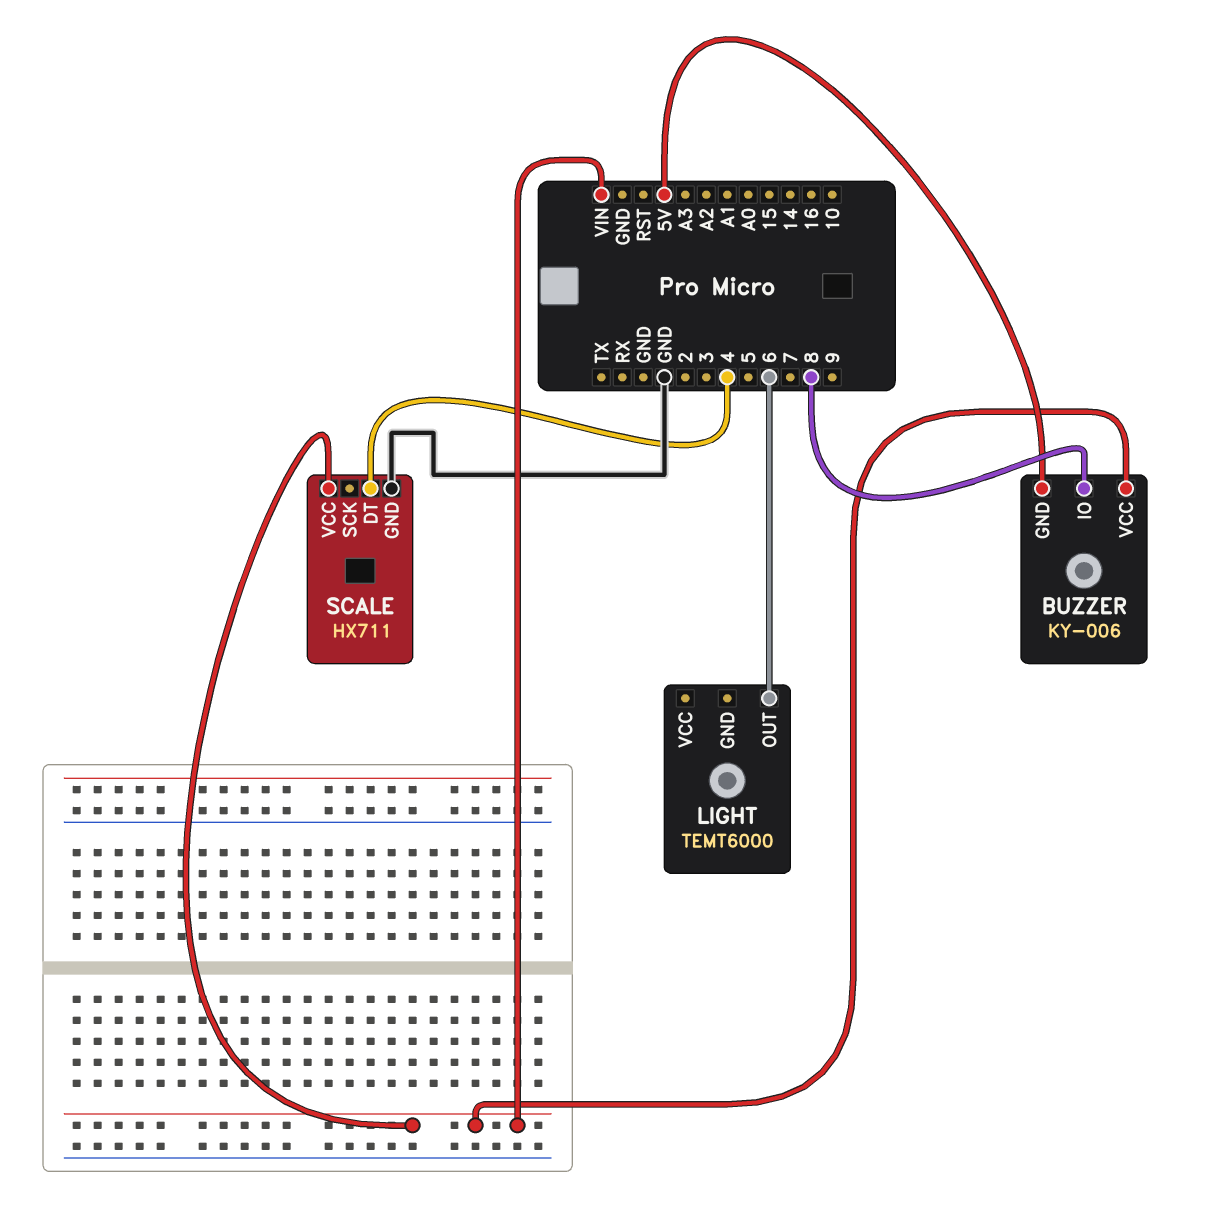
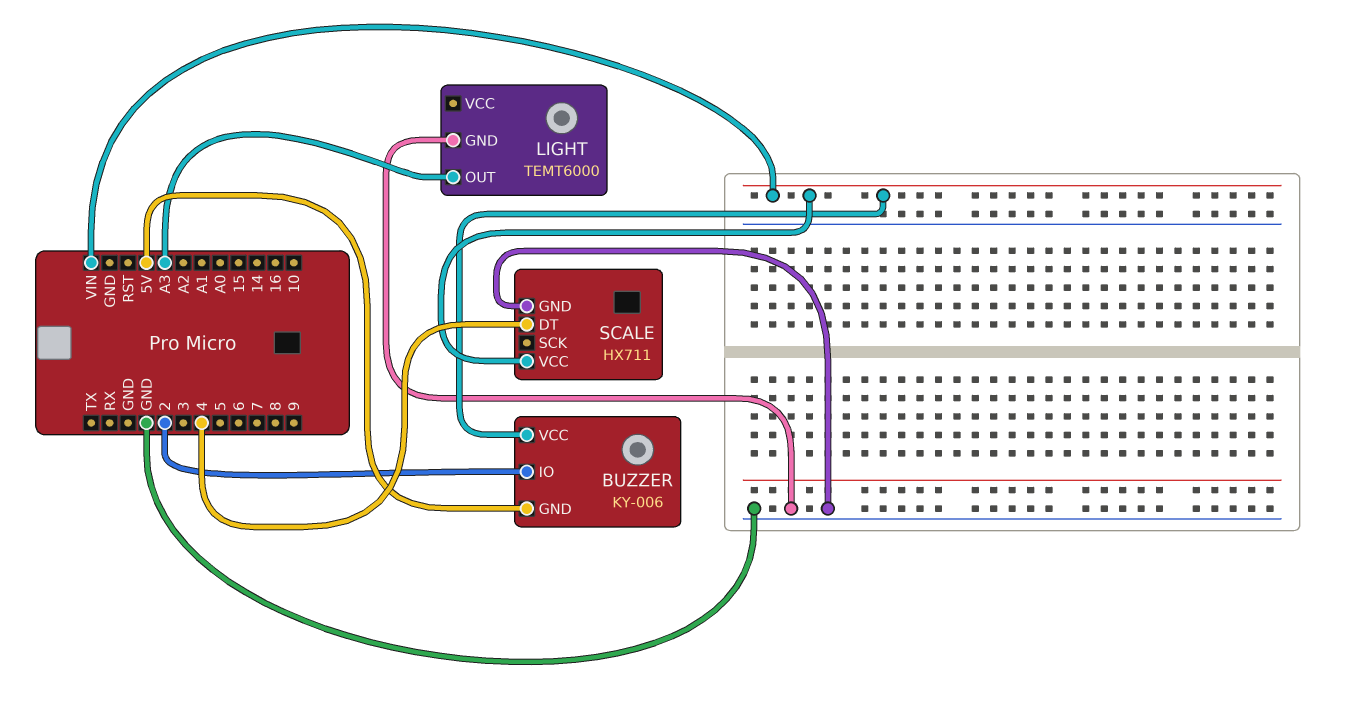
BUZZER pin IO: 8 -> 2
LIGHT pin GND: none -> GND
LIGHT pin OUT: 6 -> A3

